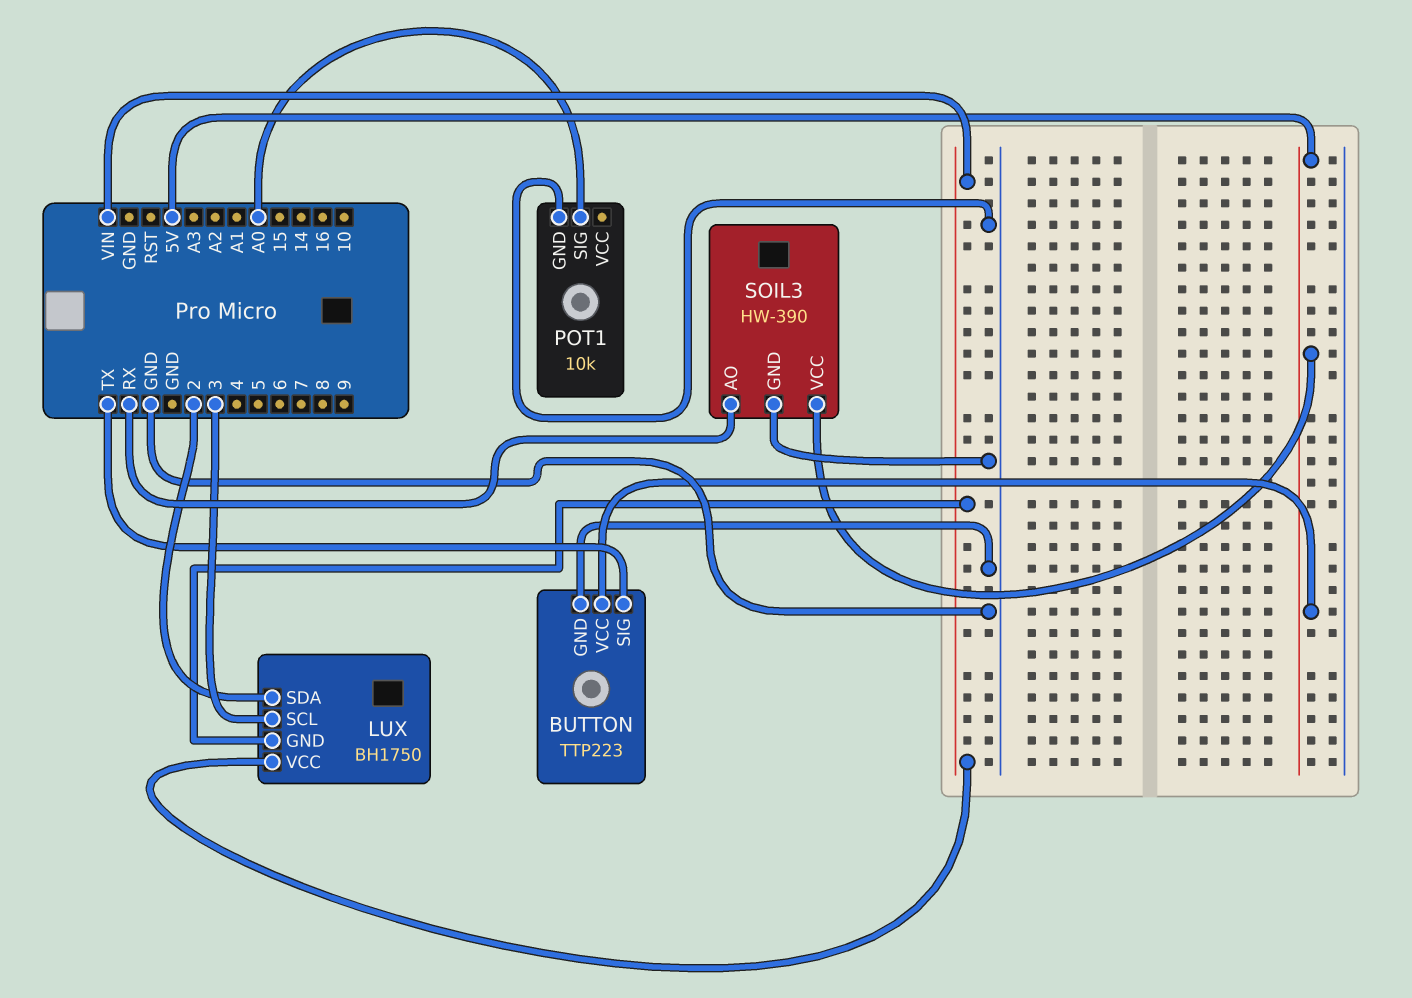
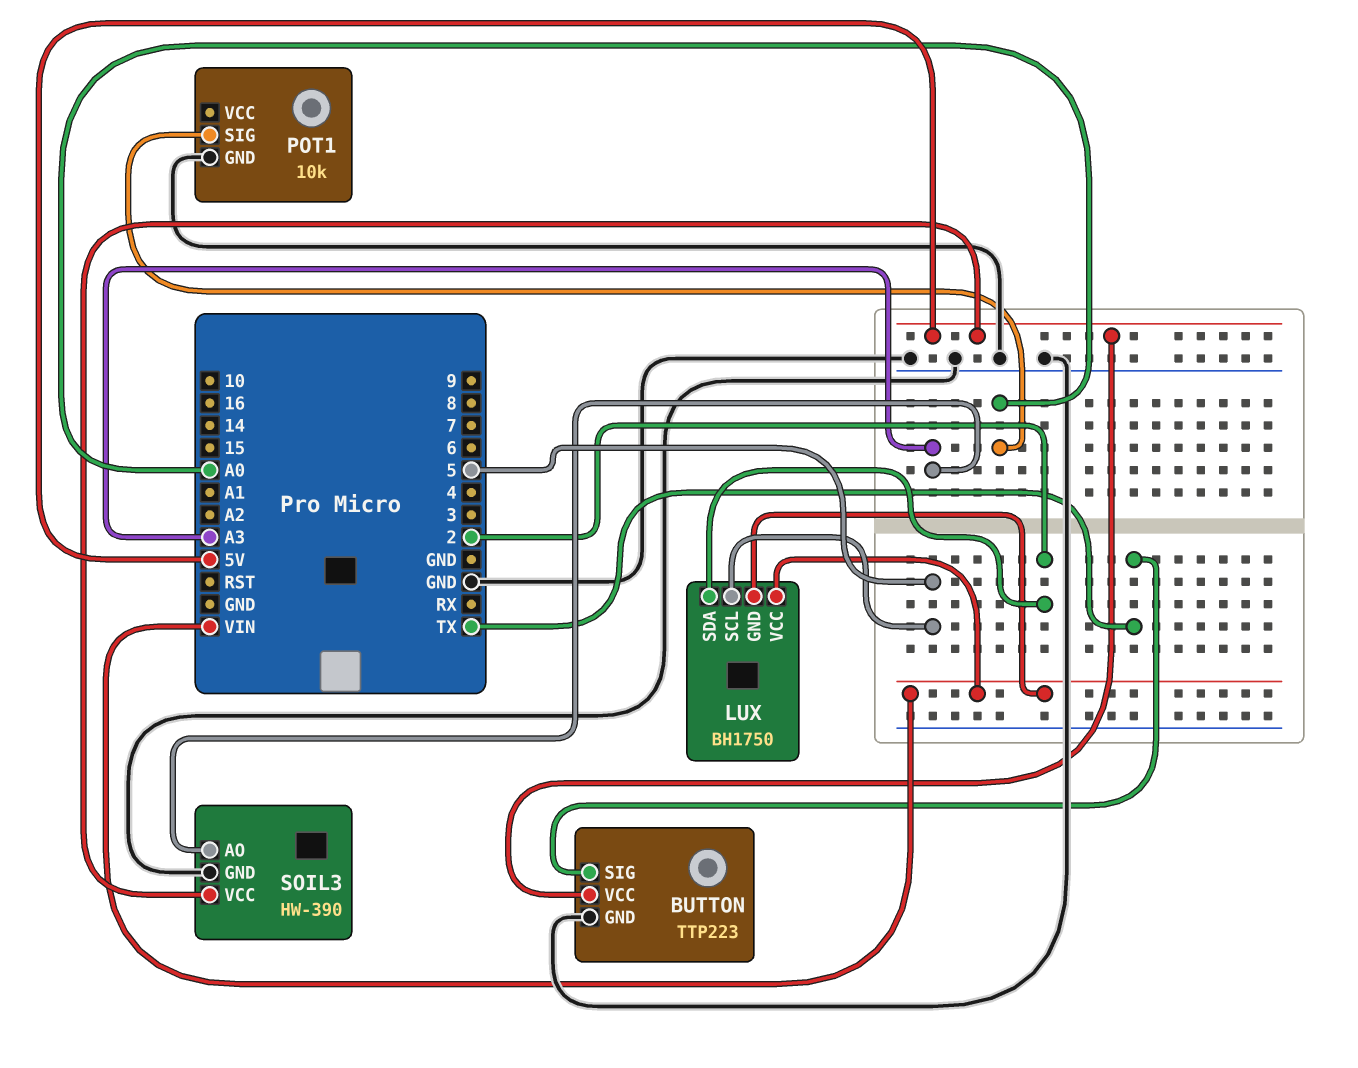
LUX pin SCL: 3 -> 5
SOIL3 pin AO: RX -> A3

